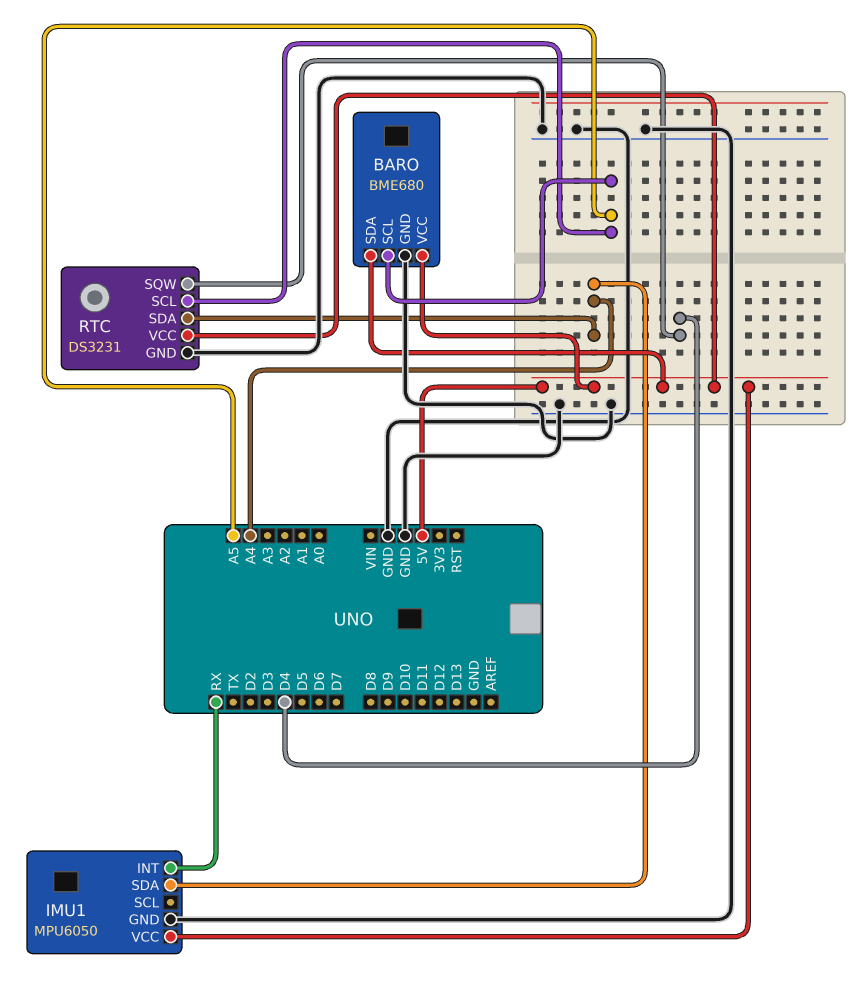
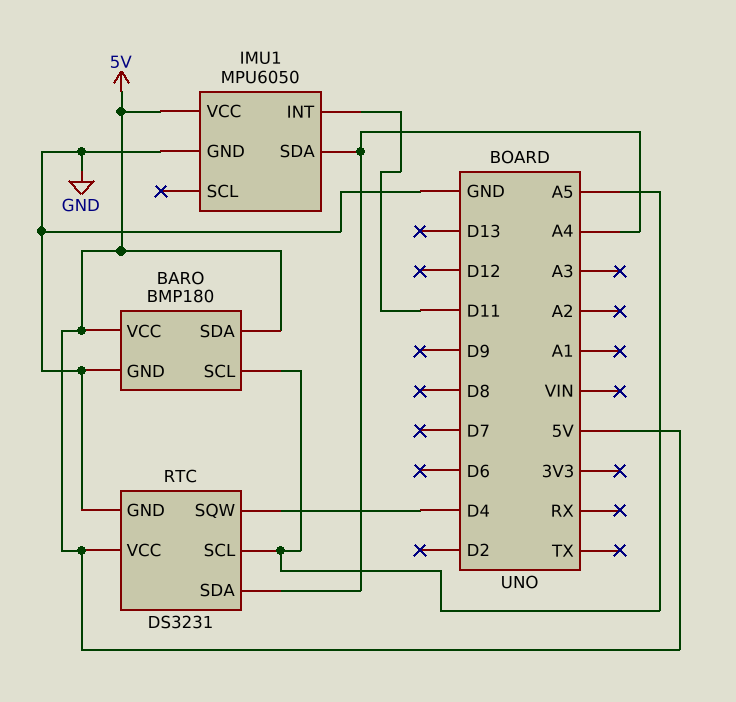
BARO: BME680 -> BMP180
IMU1 pin INT: RX -> D11

